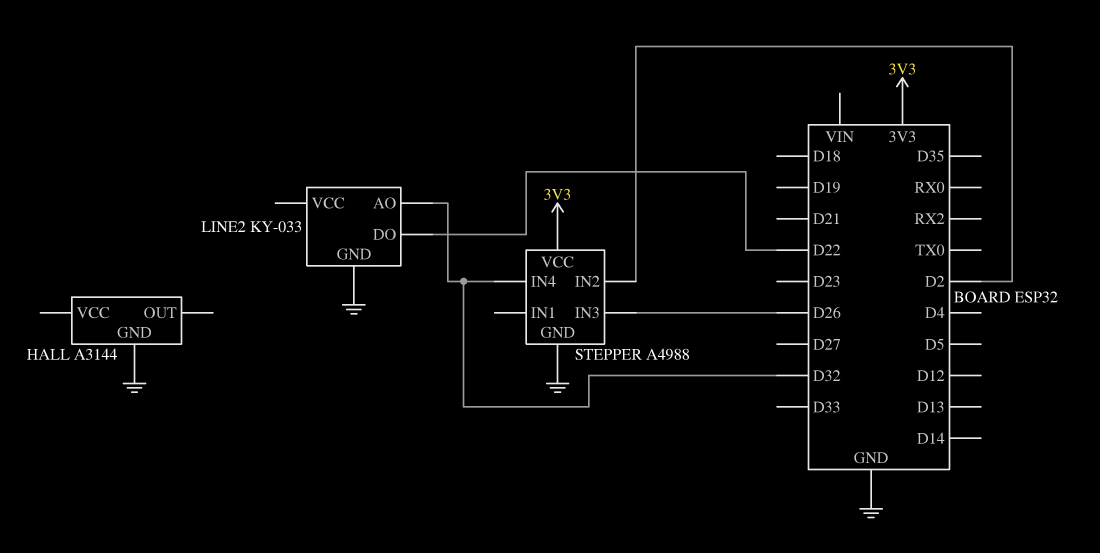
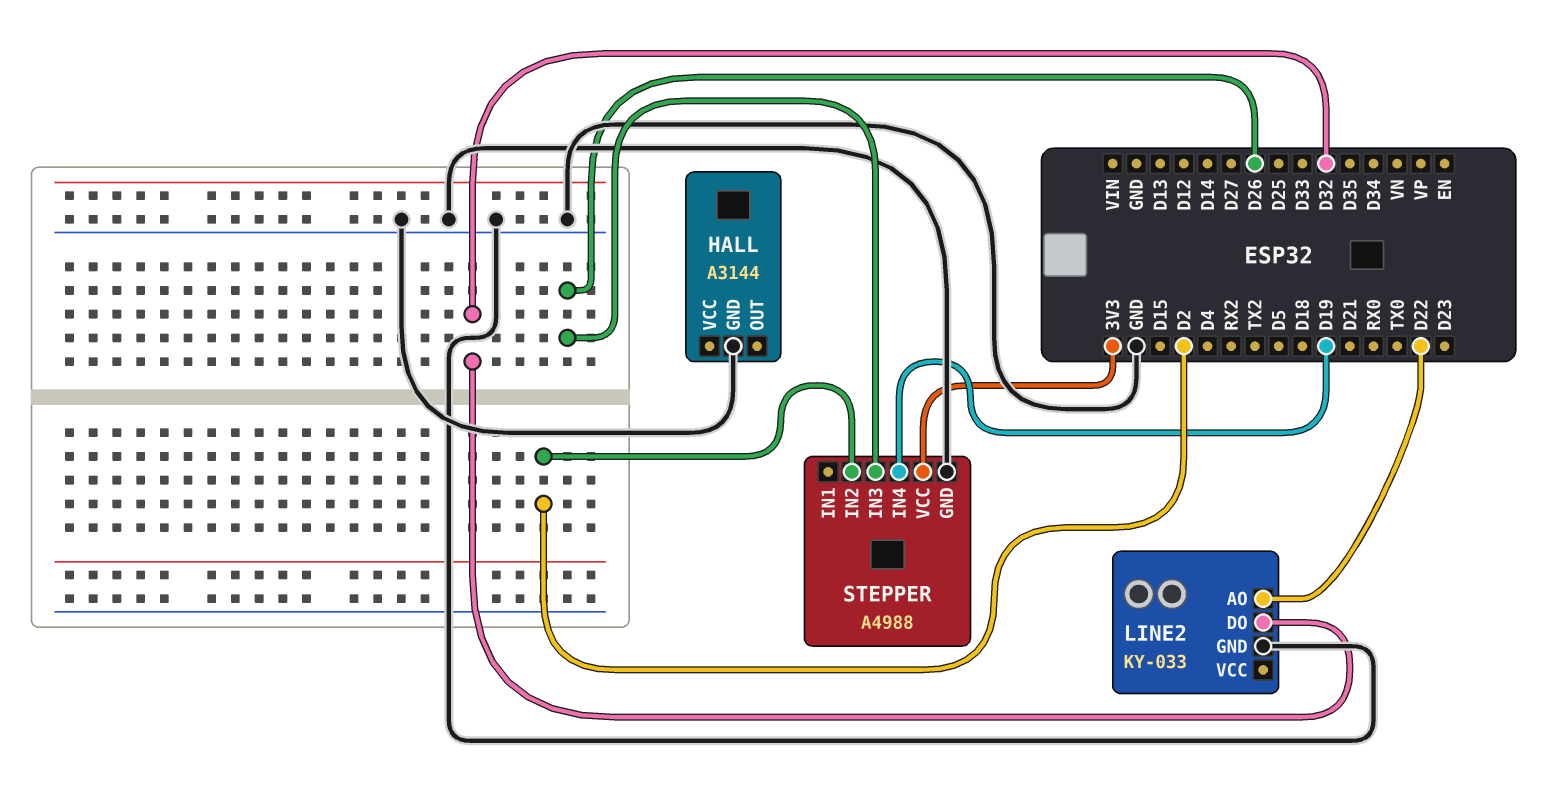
LINE2 pin AO: D32 -> D22
LINE2 pin DO: D22 -> D32
STEPPER pin IN4: D32 -> D19

